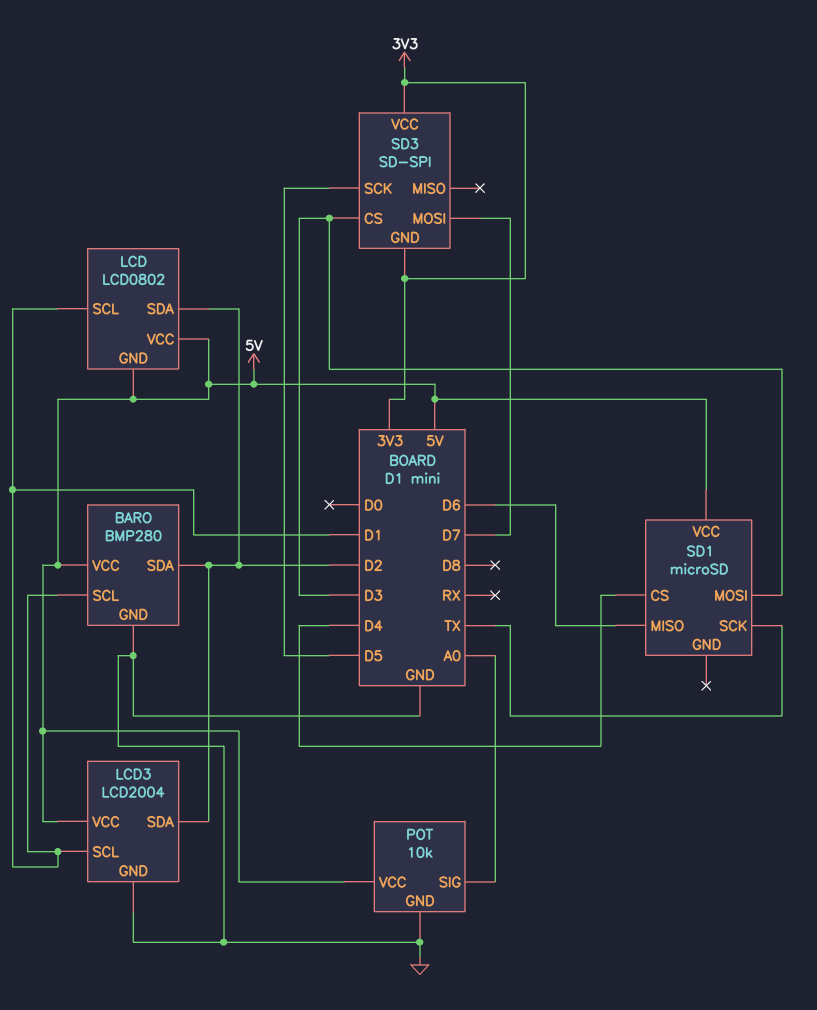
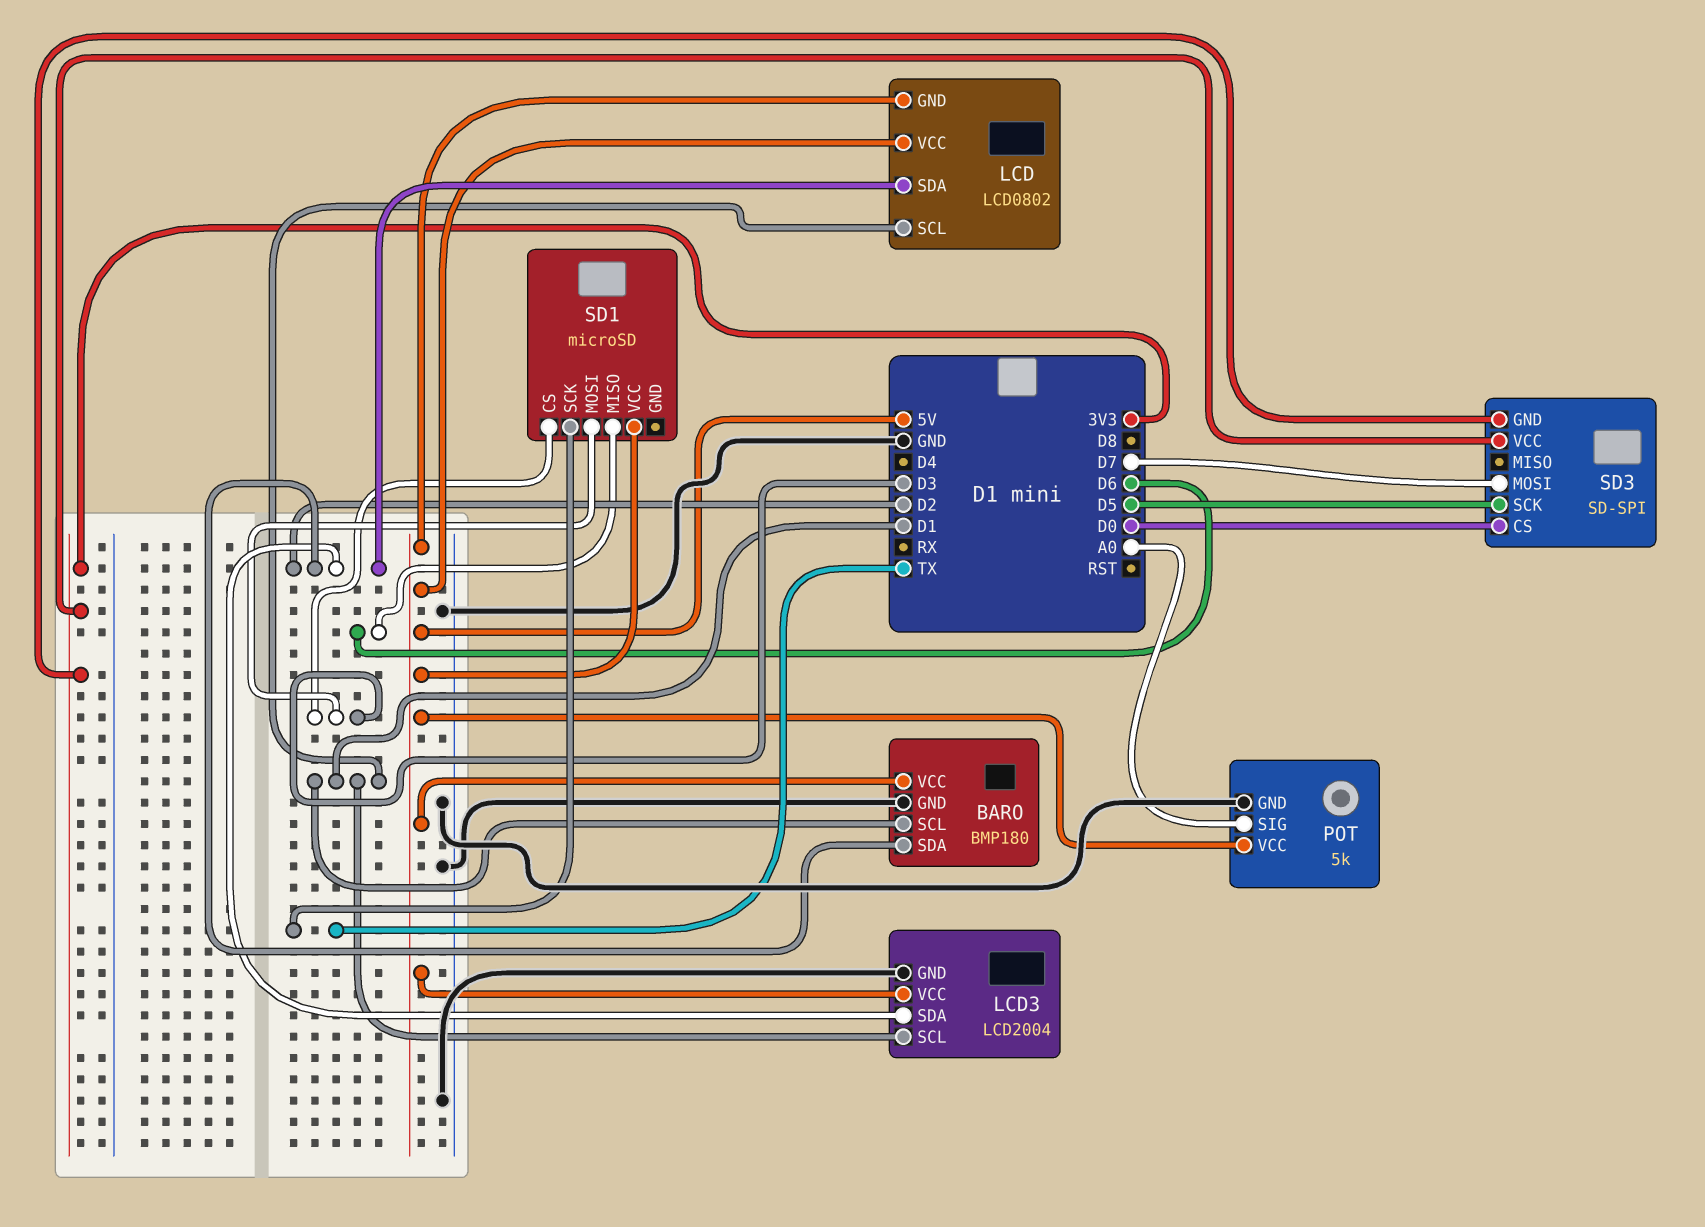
BARO: BMP280 -> BMP180
POT: 10k -> 5k
SD1 pin CS: D4 -> D3
SD3 pin CS: D3 -> D0

